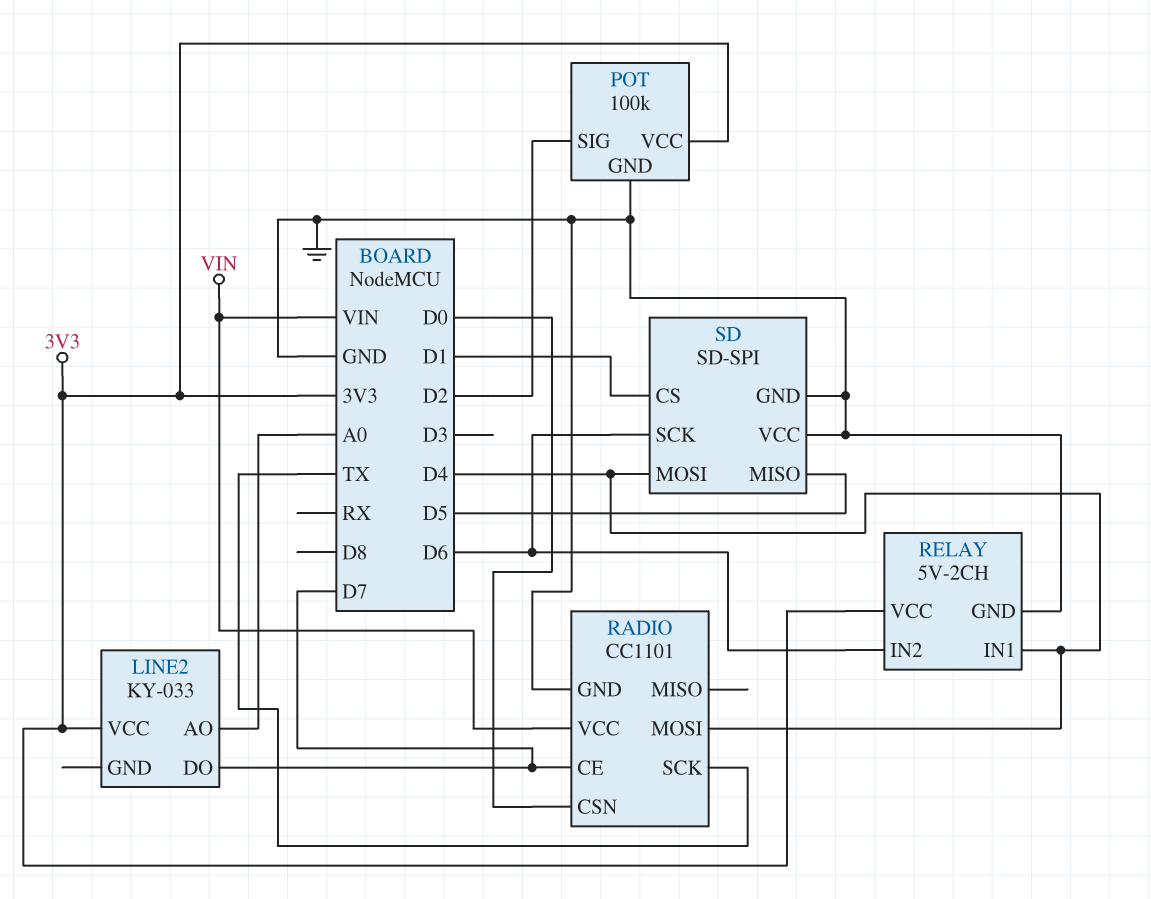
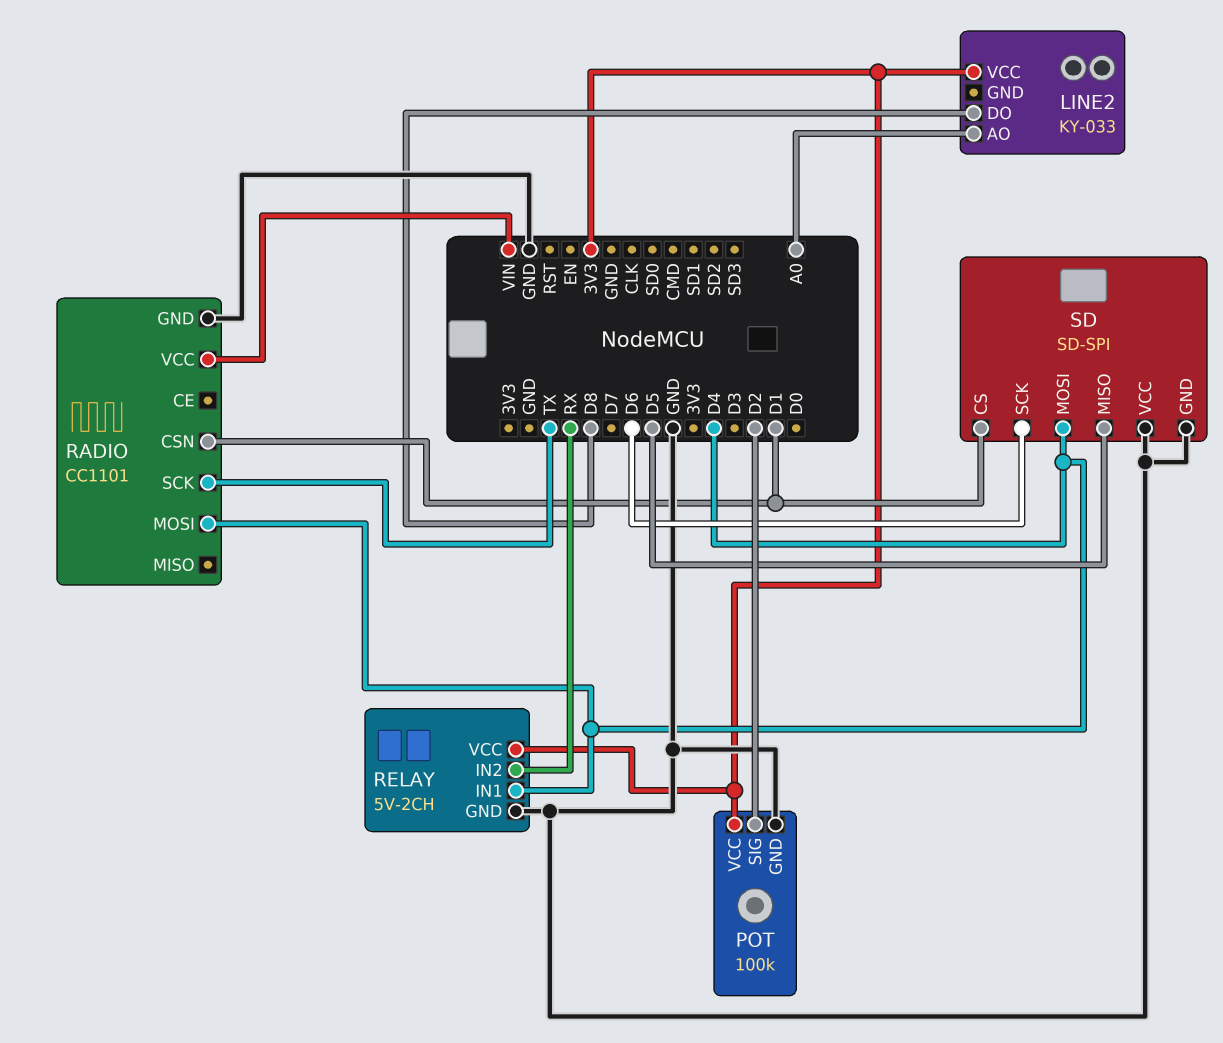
LINE2 pin DO: D7 -> D8
RADIO pin CE: D7 -> none
RADIO pin CSN: D0 -> D1
RELAY pin IN2: D6 -> RX

